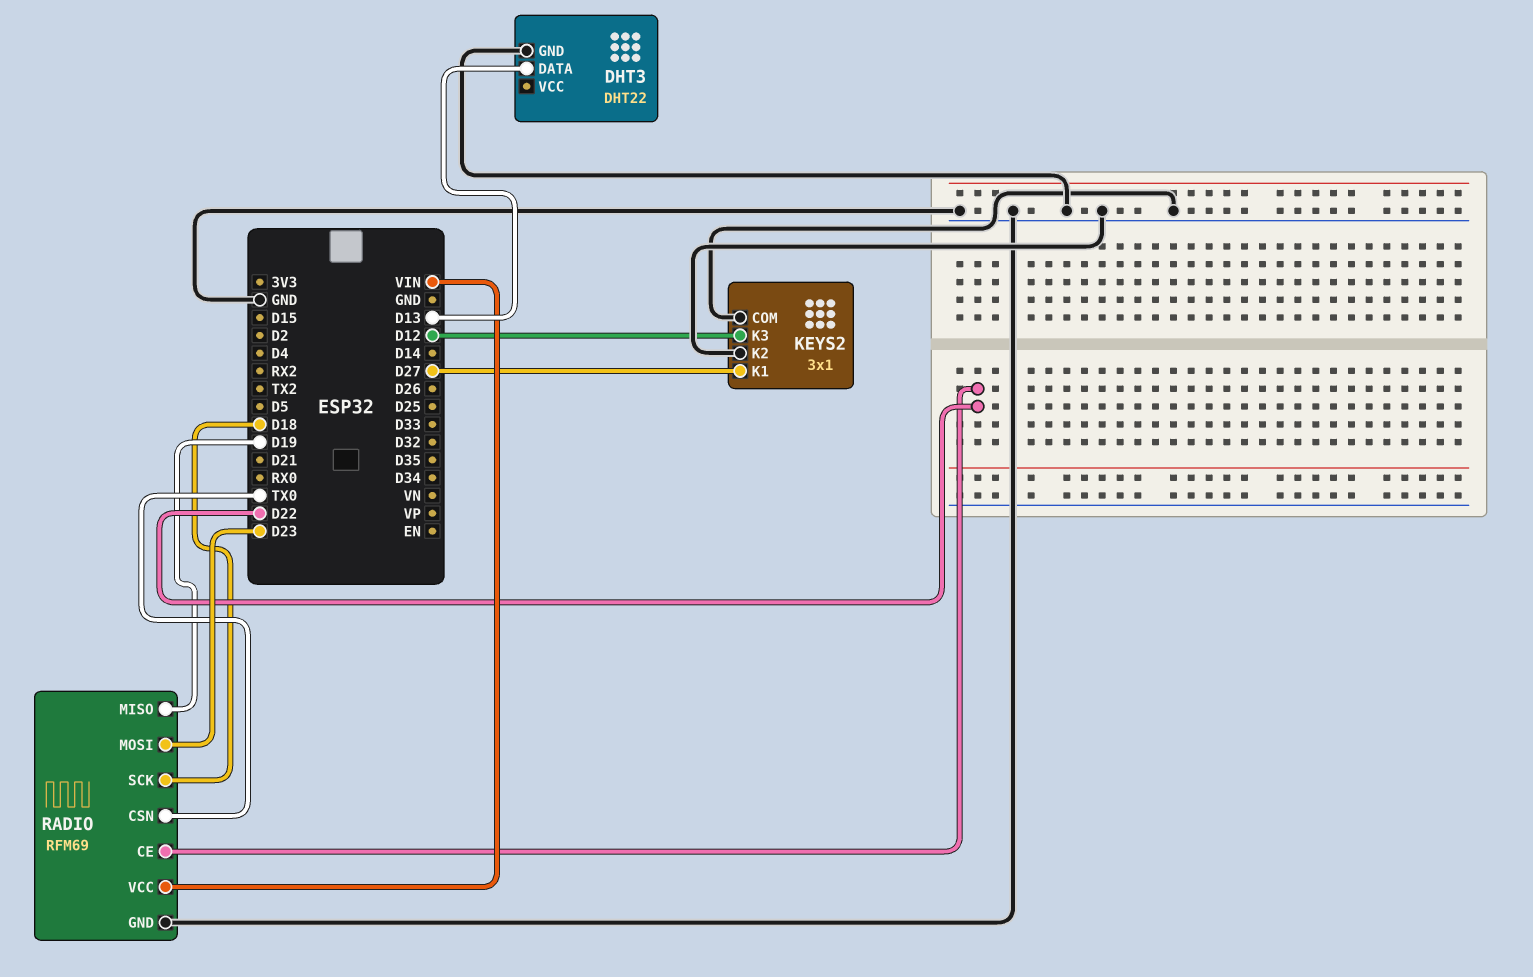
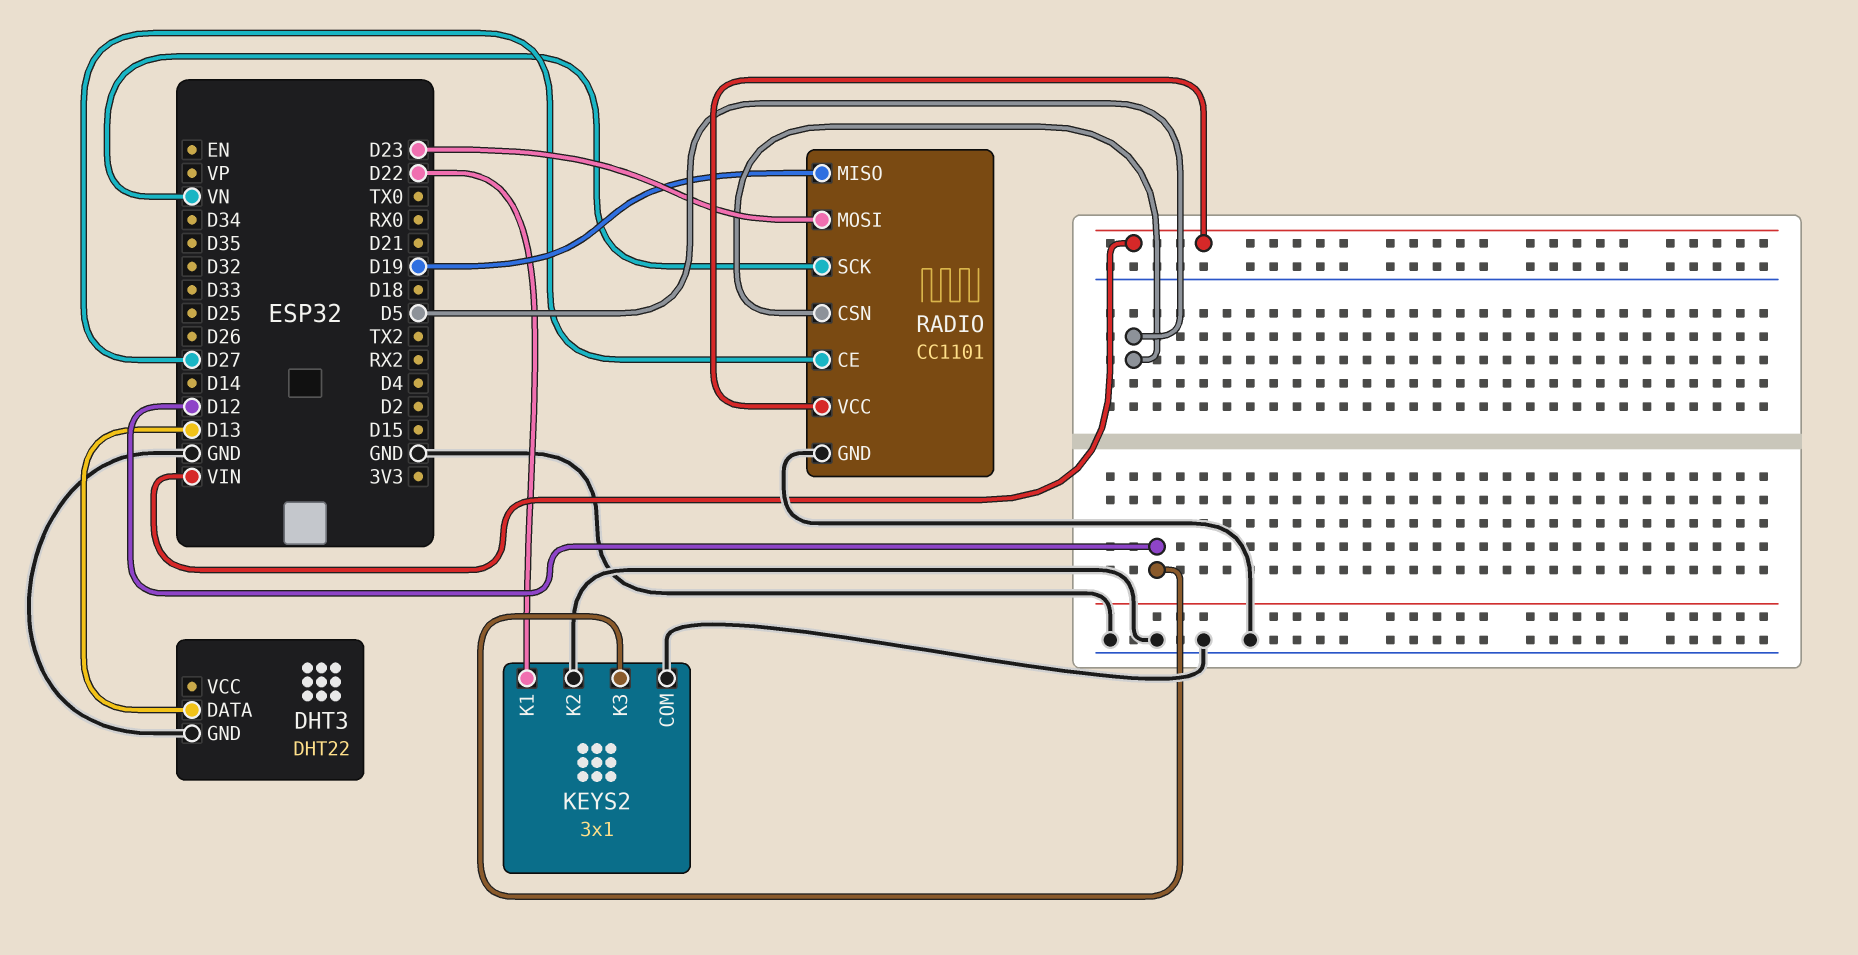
KEYS2 pin K1: D27 -> D22
RADIO: RFM69 -> CC1101
RADIO pin CE: D22 -> D27
RADIO pin CSN: TX0 -> D5
RADIO pin SCK: D18 -> VN

